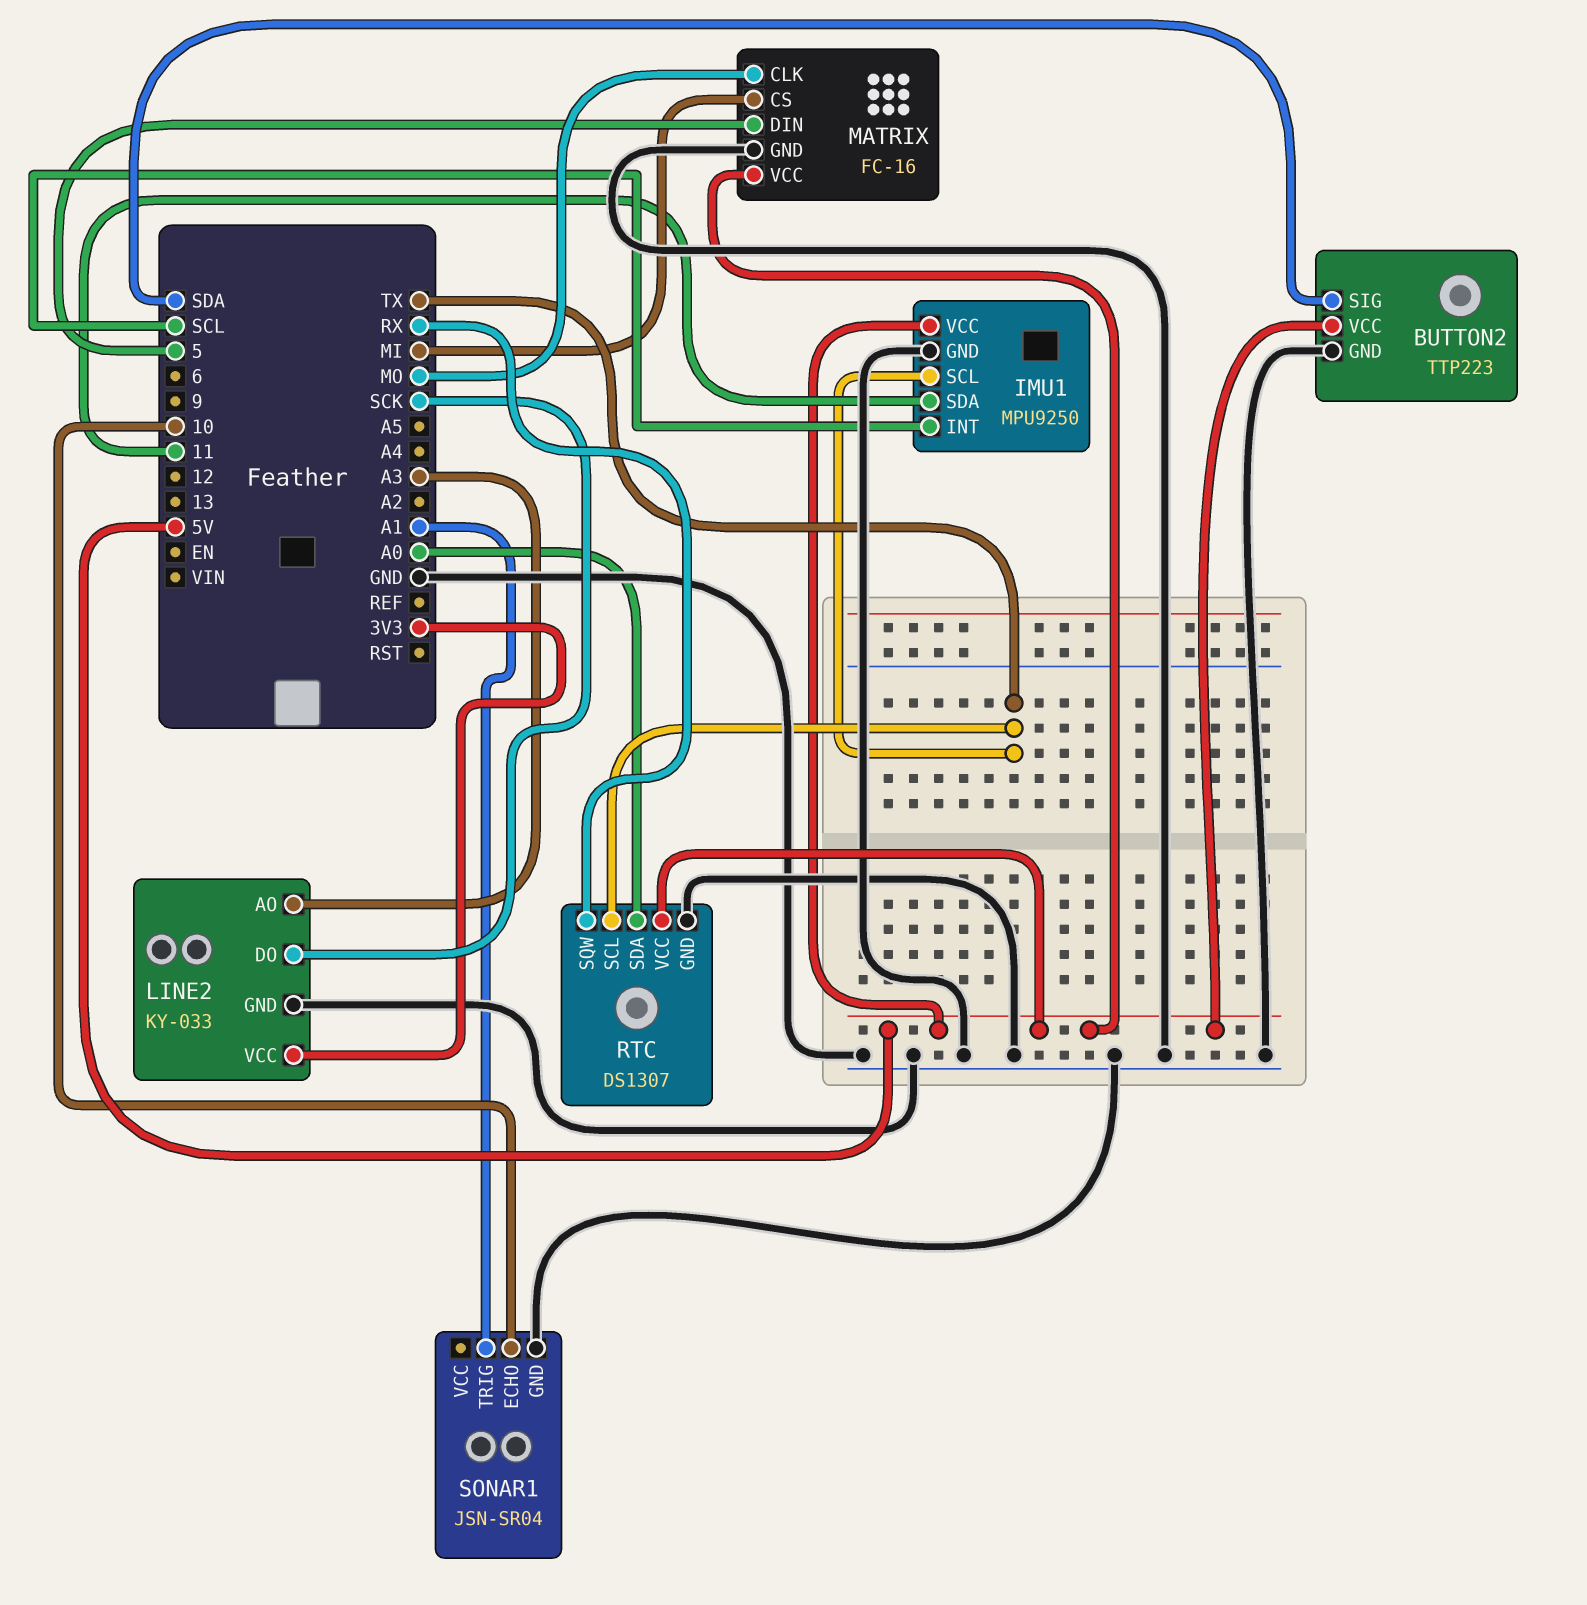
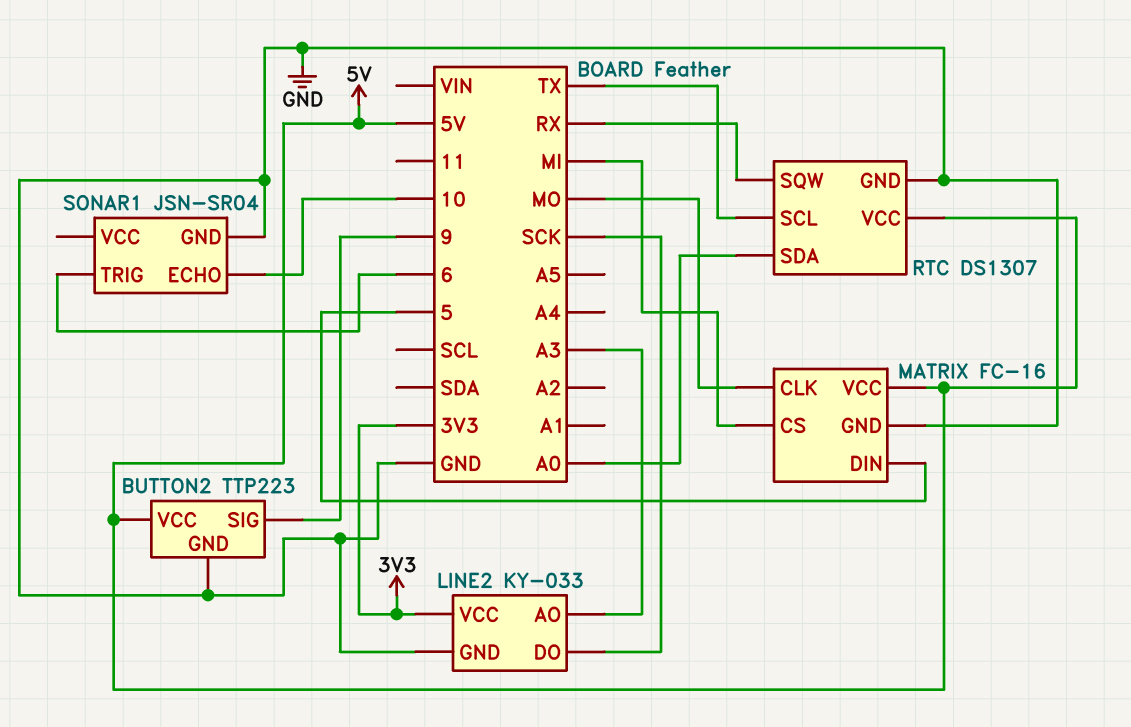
BUTTON2 pin SIG: SDA -> 9
IMU1: MPU9250 -> none
IMU1 pin GND: GND -> none
IMU1 pin INT: SCL -> none
IMU1 pin SCL: TX -> none
IMU1 pin SDA: 11 -> none
IMU1 pin VCC: 5V -> none
SONAR1 pin TRIG: A1 -> 6

